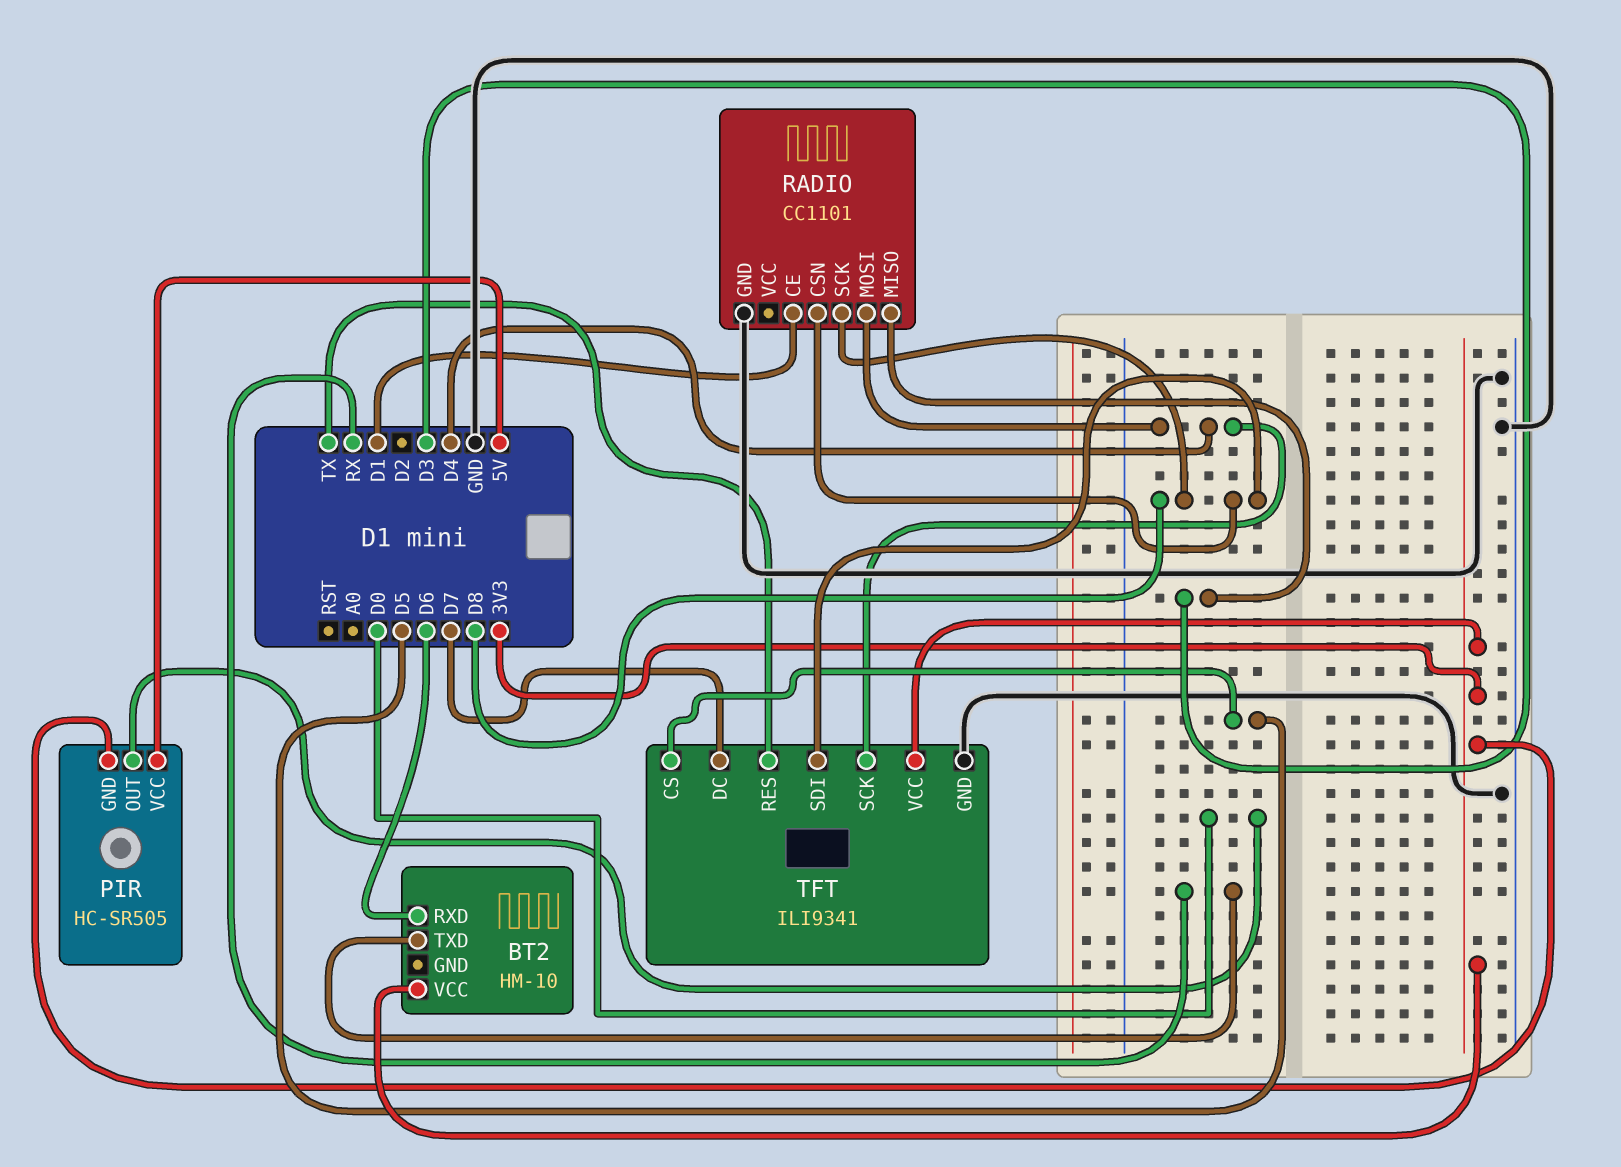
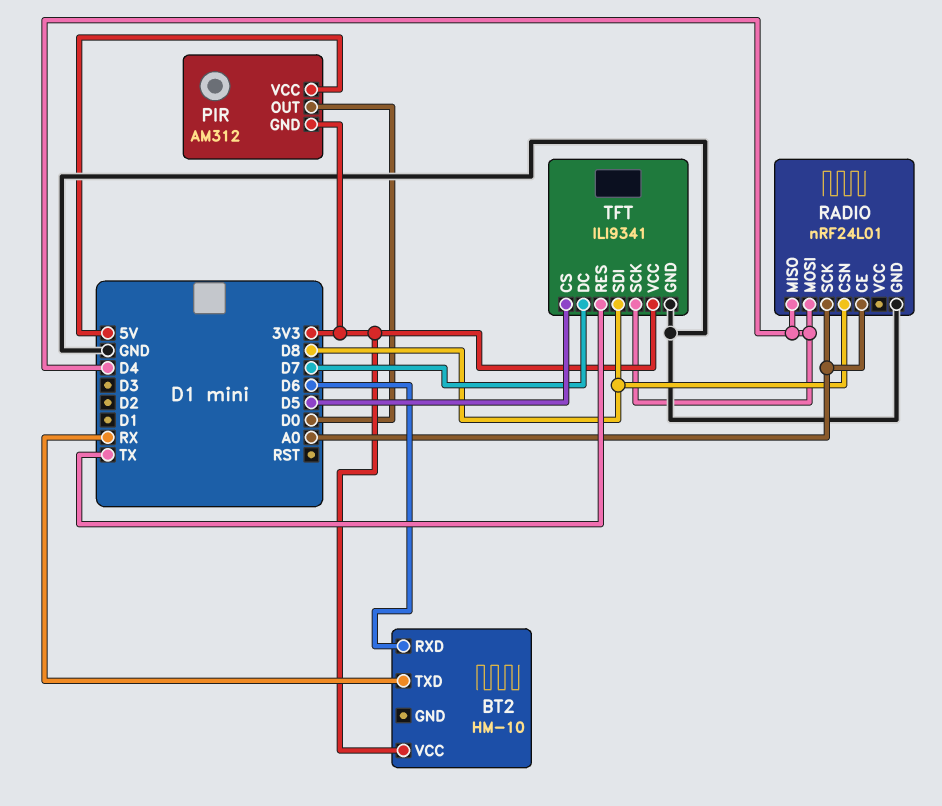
PIR: HC-SR505 -> AM312
RADIO: CC1101 -> nRF24L01
RADIO pin CE: D1 -> A0
RADIO pin MISO: D3 -> D4
RADIO pin SCK: D8 -> A0

